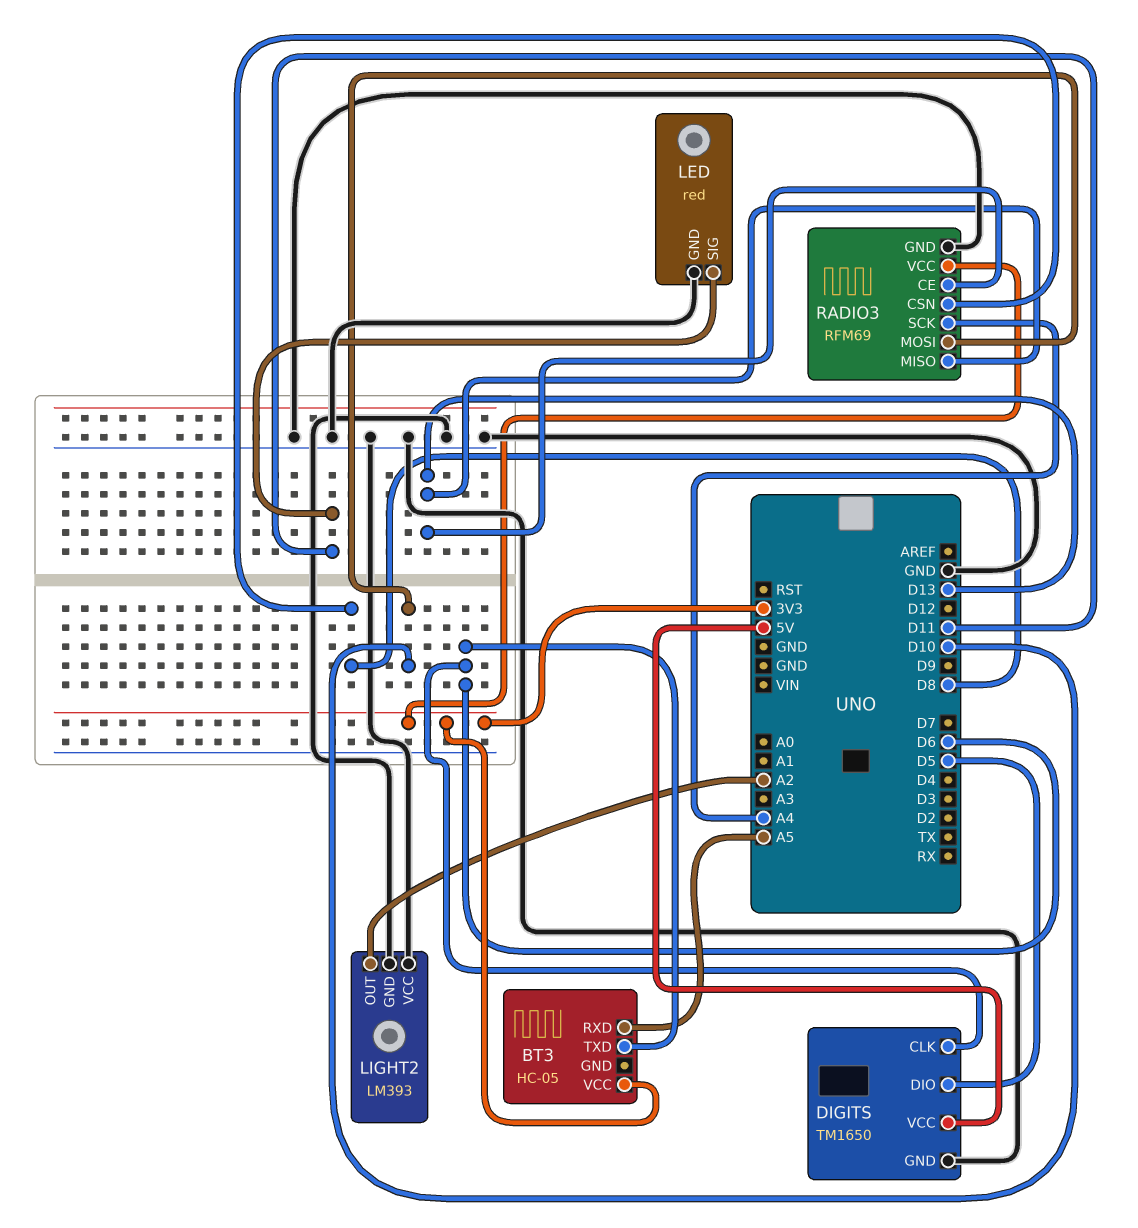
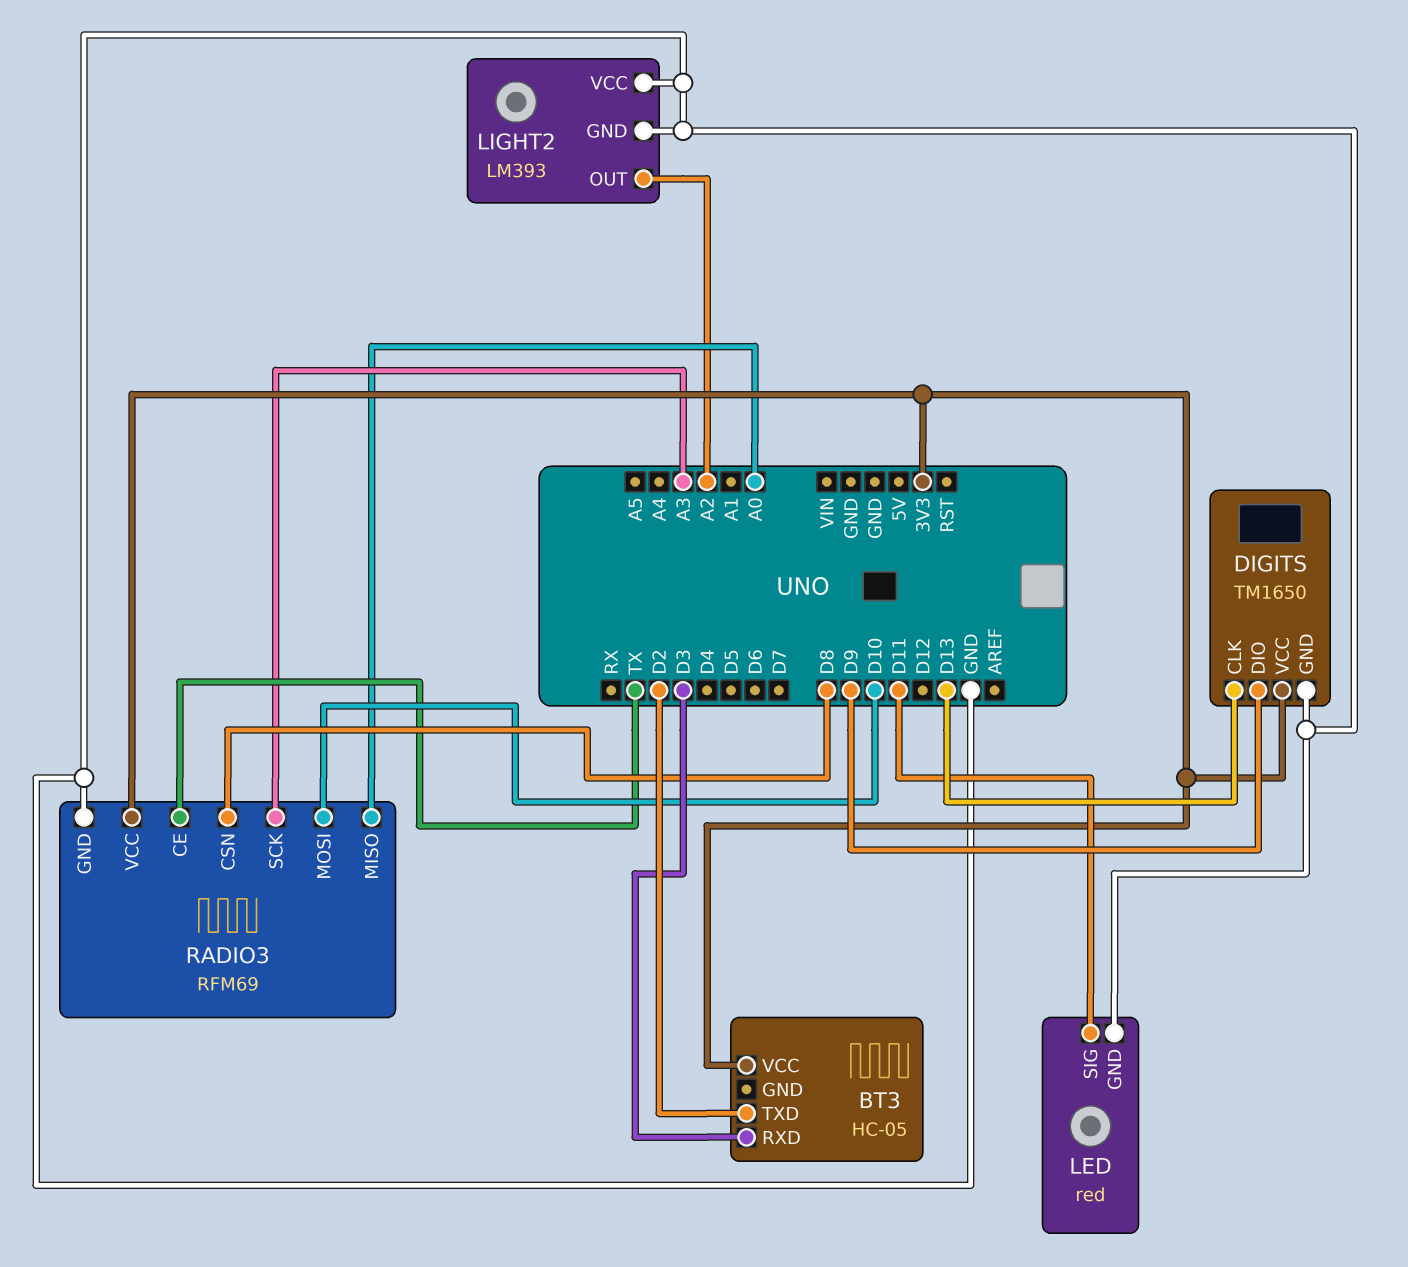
BT3 pin RXD: A5 -> D3
BT3 pin TXD: D6 -> D2
DIGITS pin CLK: D6 -> D13
DIGITS pin DIO: D5 -> D9
DIGITS pin VCC: 5V -> 3V3
RADIO3 pin CE: D13 -> TX
RADIO3 pin MISO: D13 -> A0
RADIO3 pin SCK: A4 -> A3

